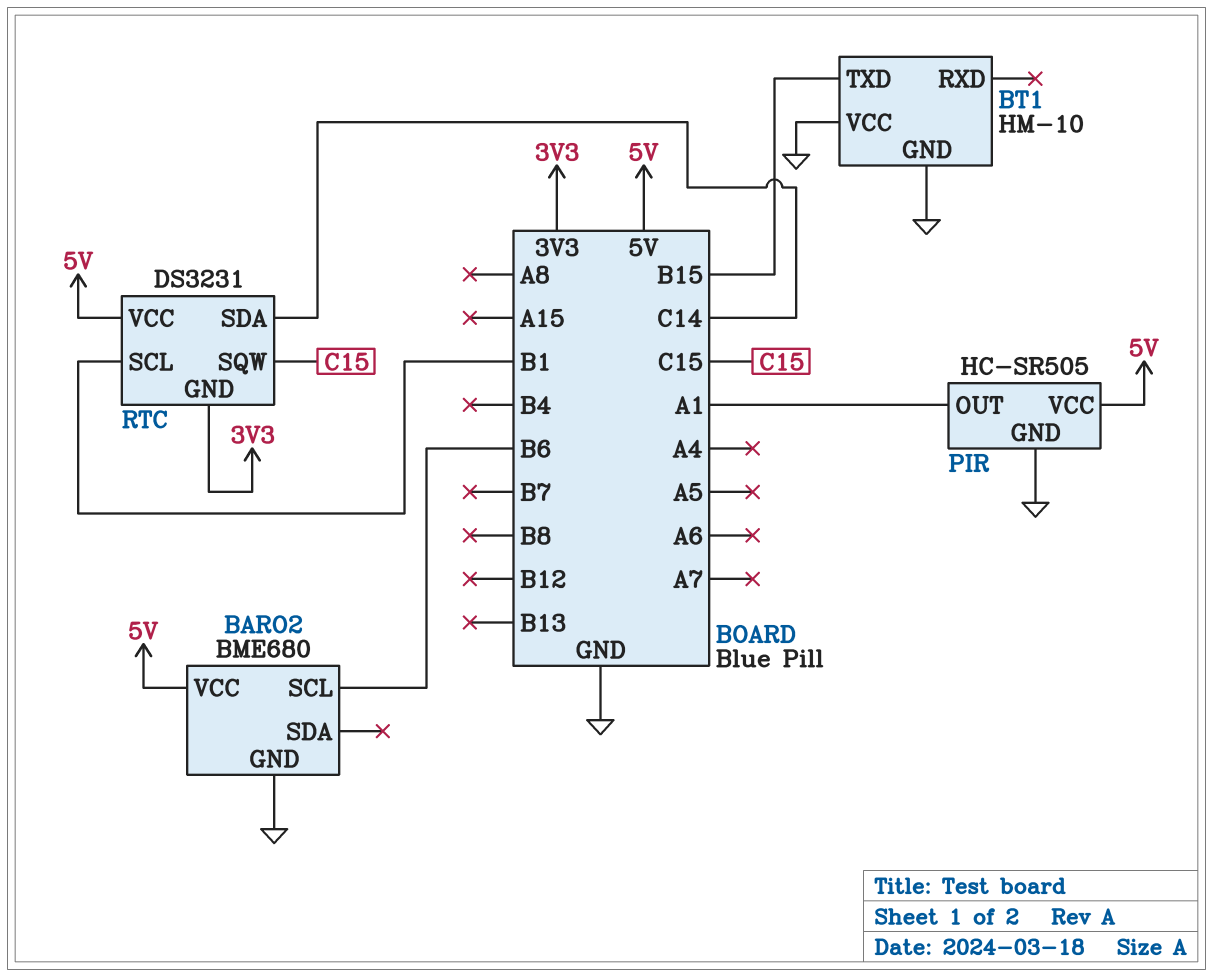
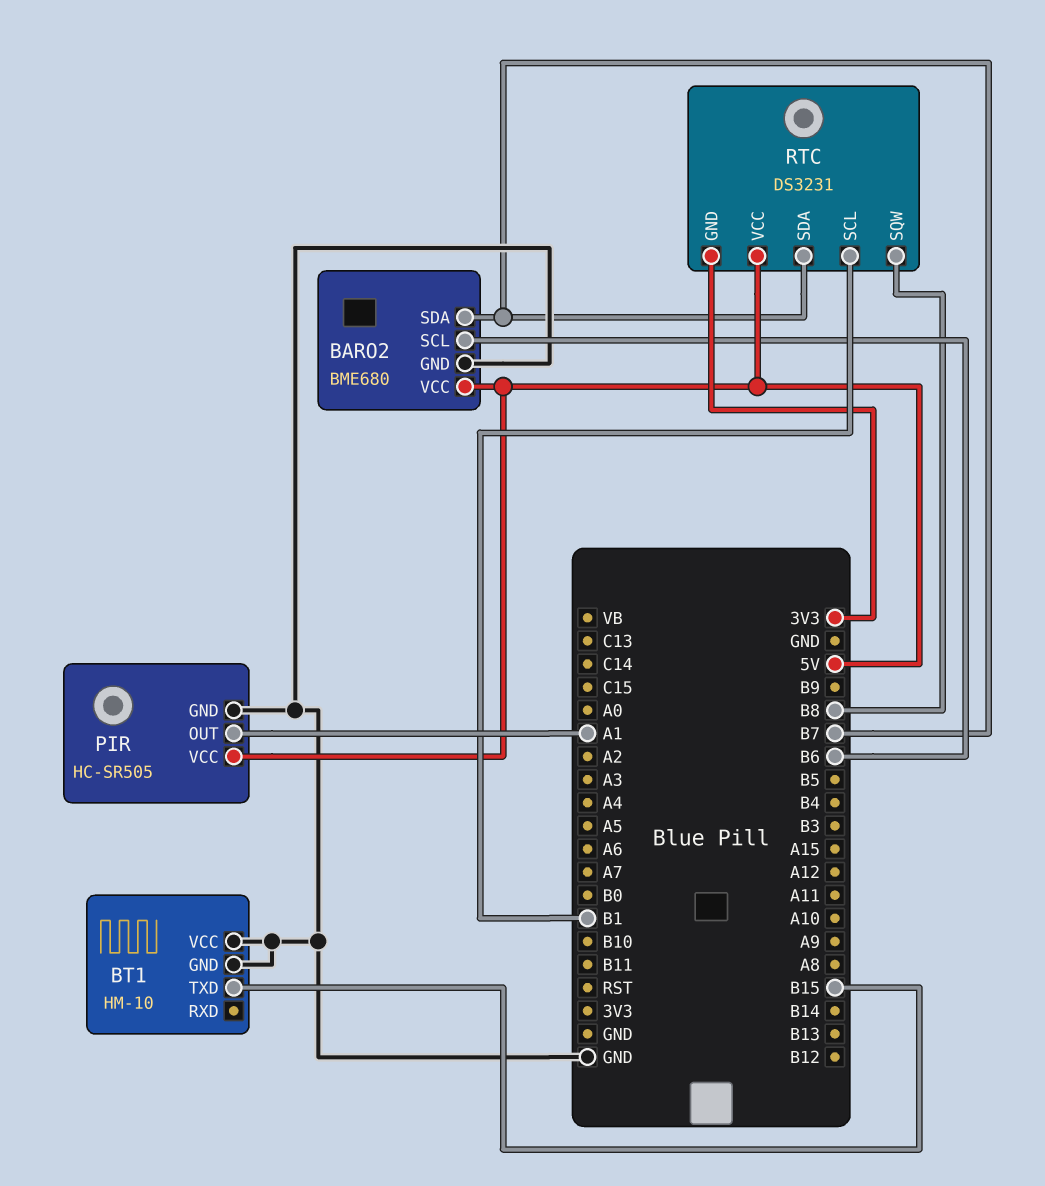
BARO2 pin SDA: none -> B7
RTC pin SDA: C14 -> B7
RTC pin SQW: C15 -> B8

